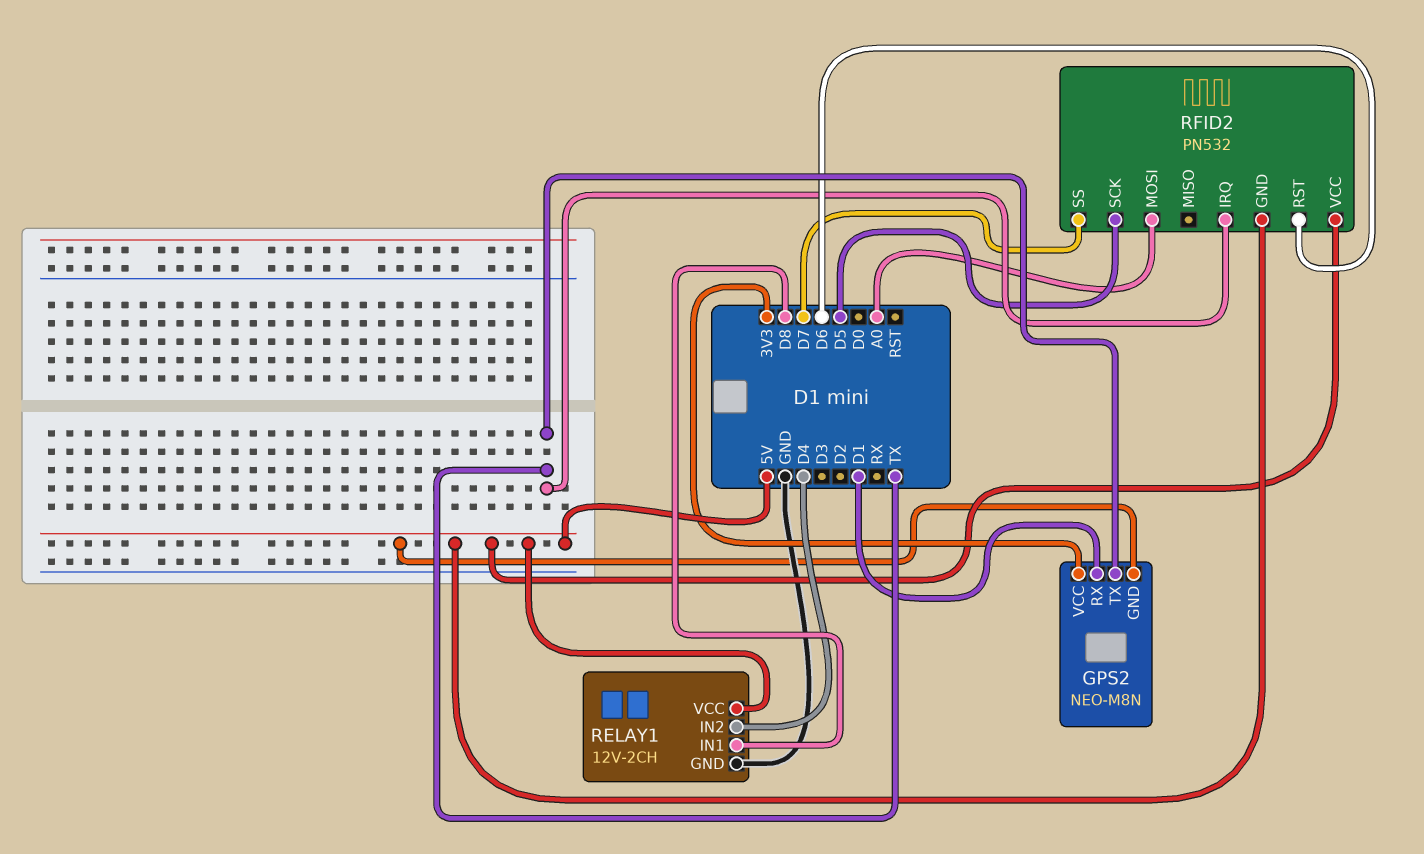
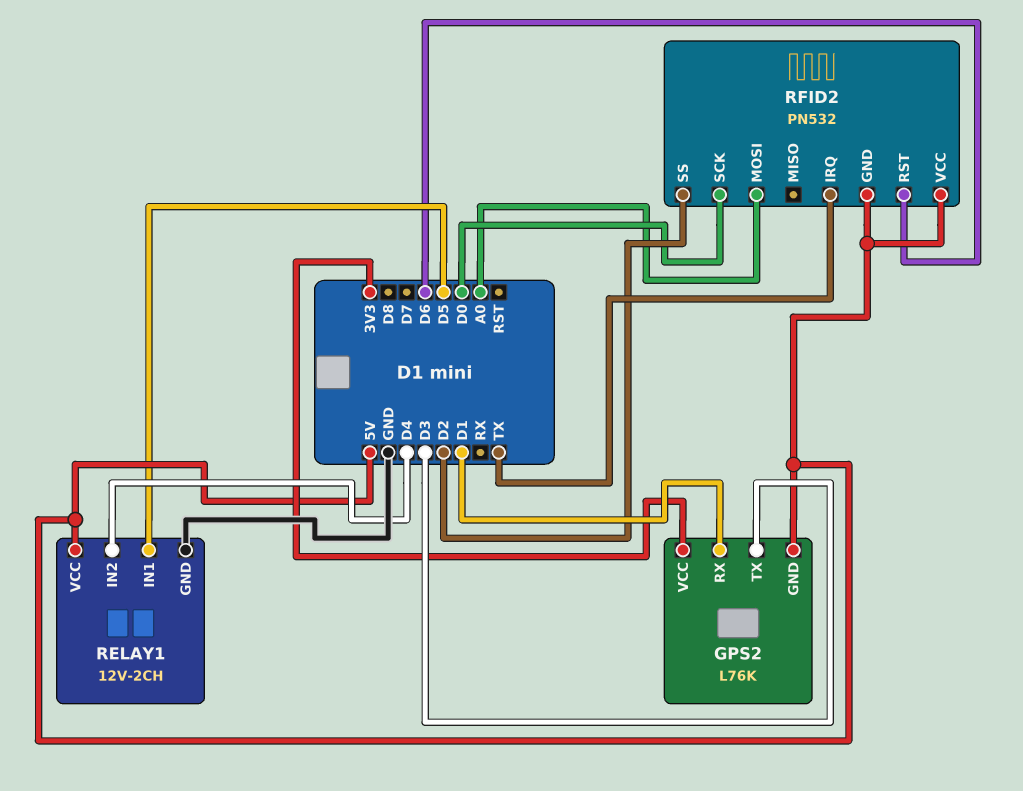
GPS2: NEO-M8N -> L76K
GPS2 pin TX: TX -> D3
RELAY1 pin IN1: D8 -> D5
RFID2 pin SCK: D5 -> D0
RFID2 pin SS: D7 -> D2

